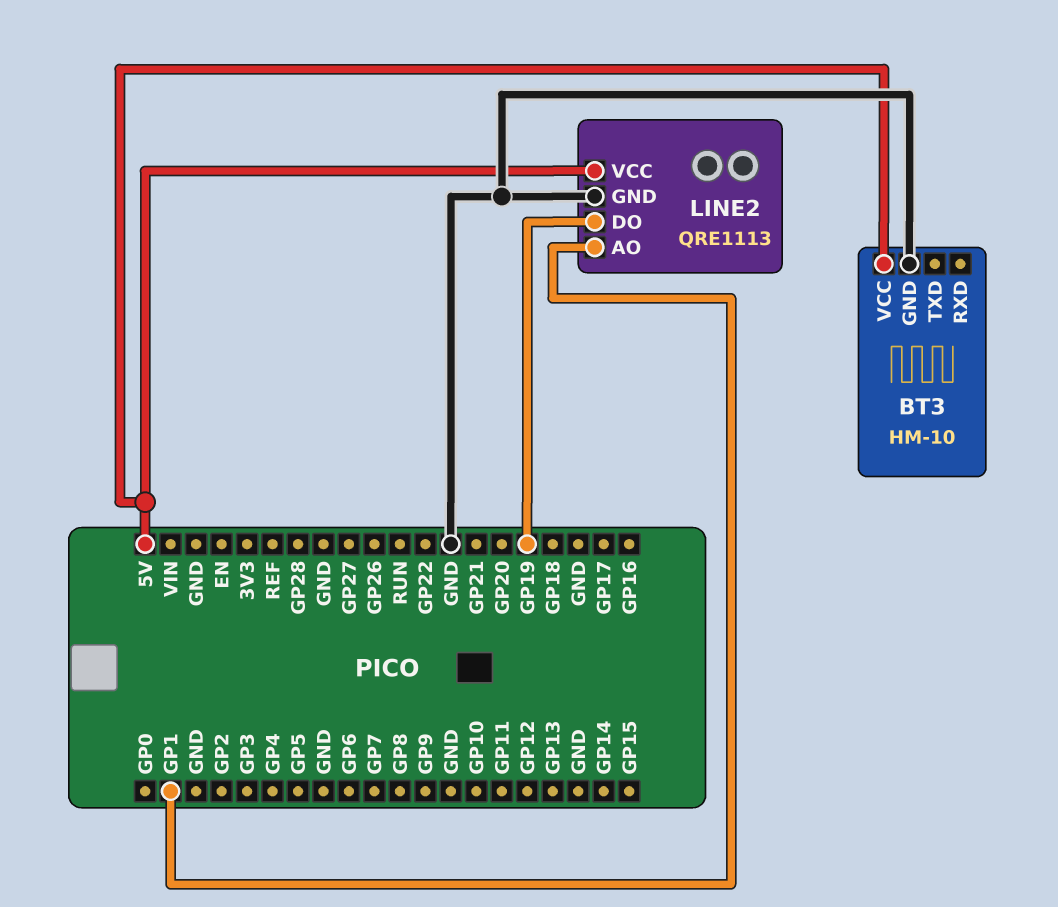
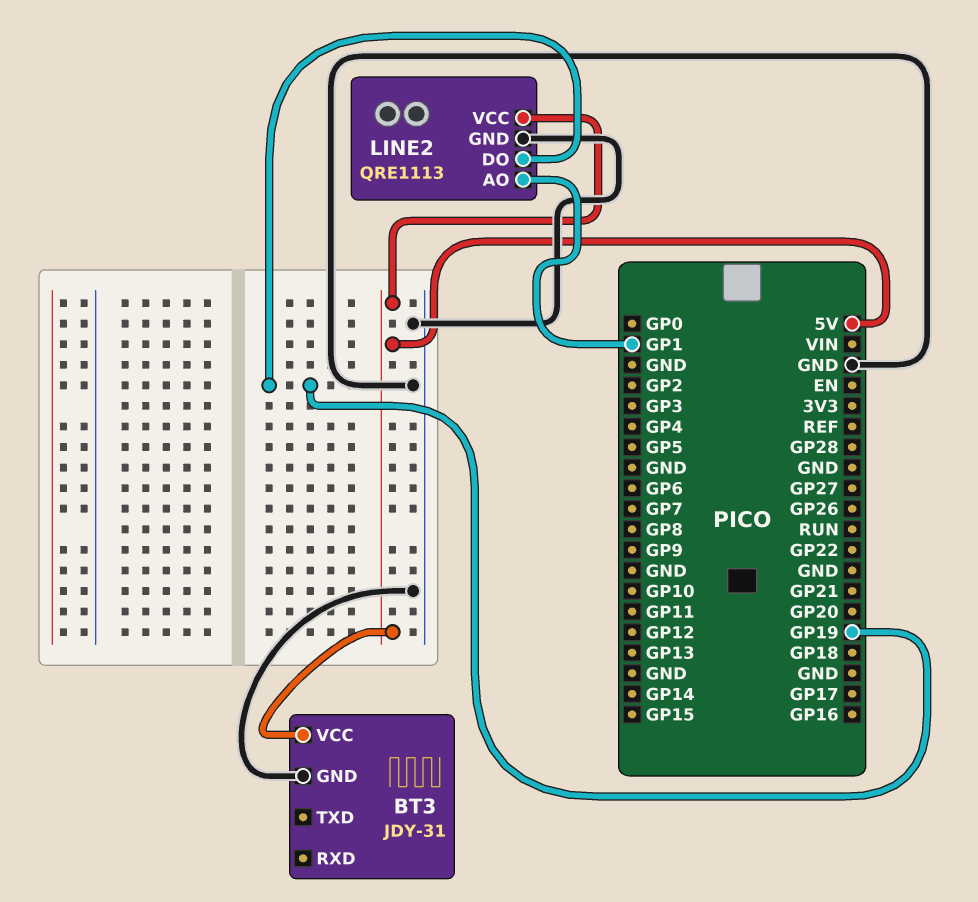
BT3: HM-10 -> JDY-31

